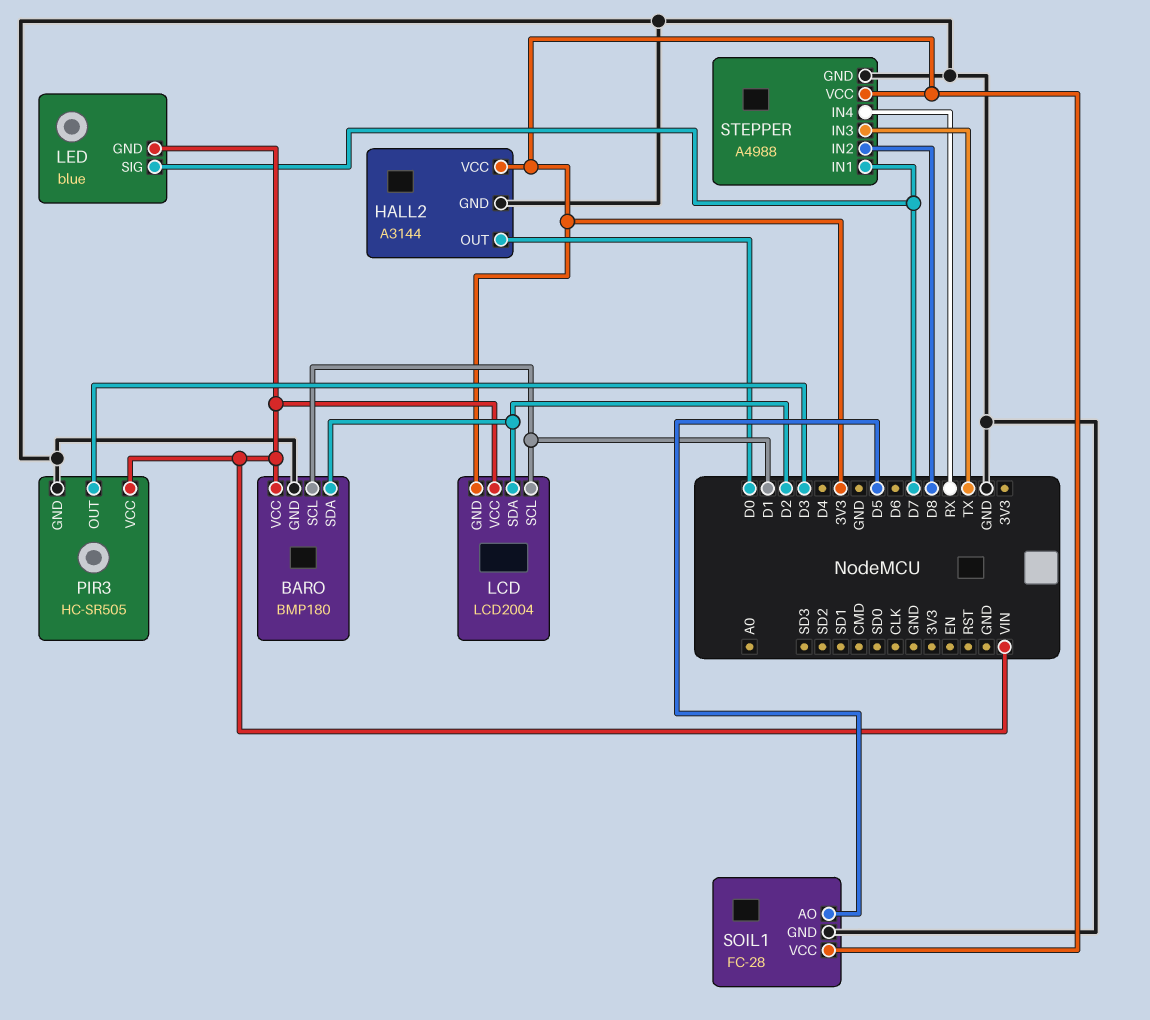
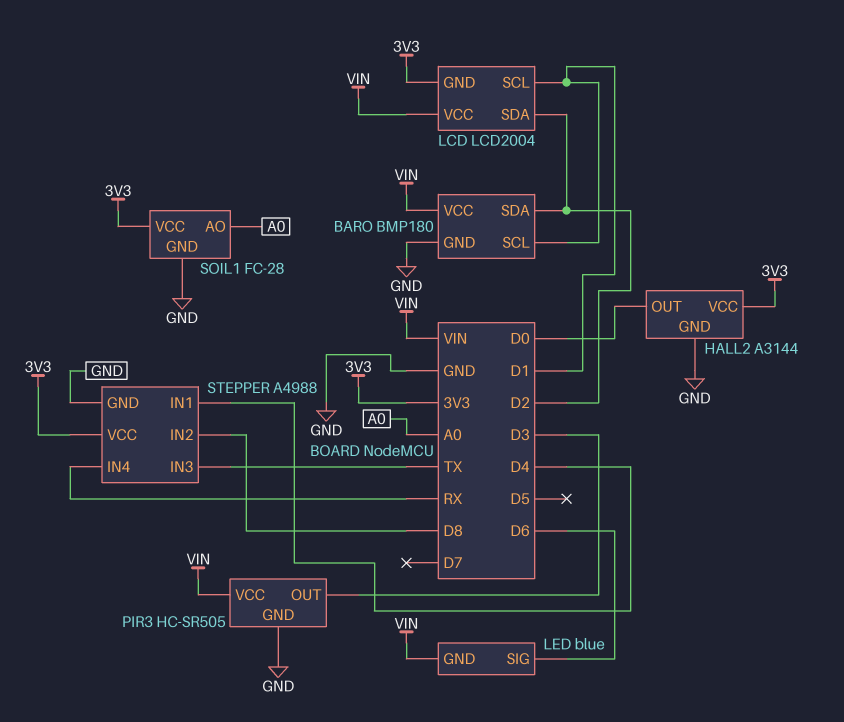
LED pin SIG: D7 -> D6
SOIL1 pin AO: D5 -> A0
STEPPER pin IN1: D7 -> D4

